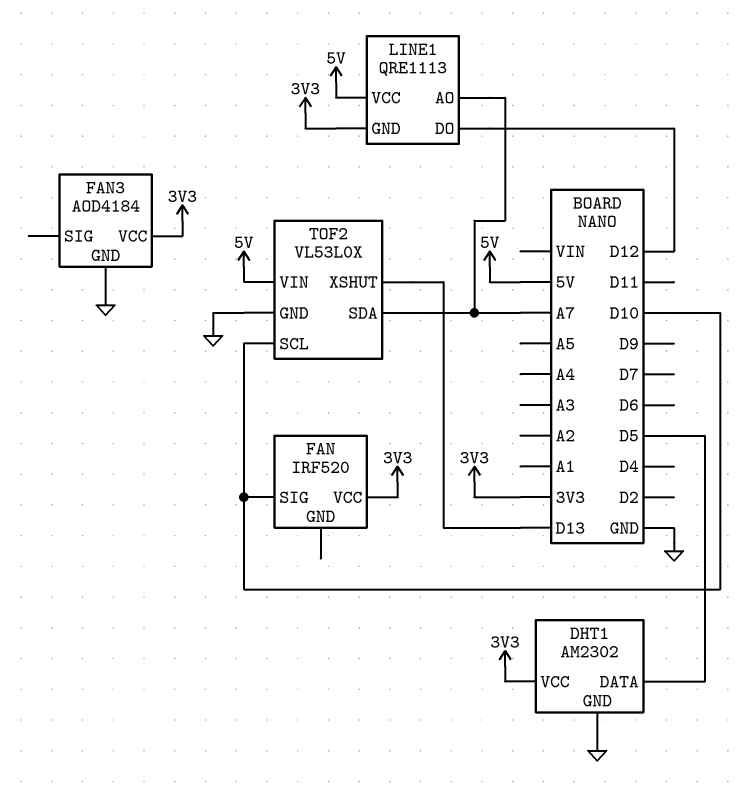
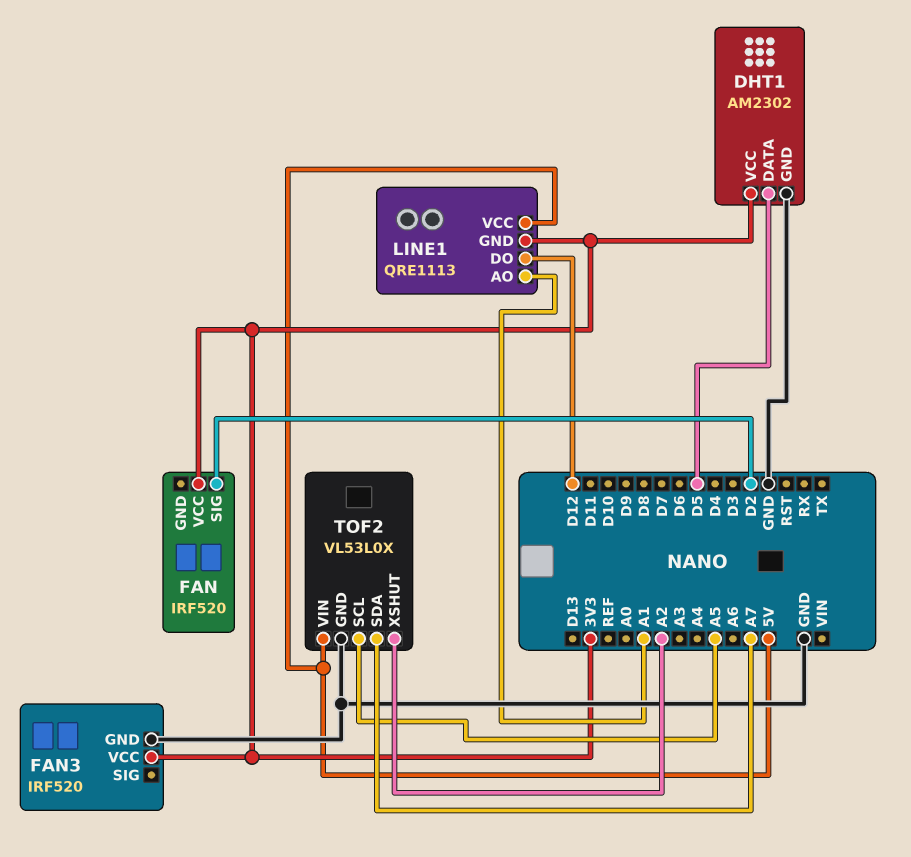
FAN pin SIG: D10 -> D2
FAN3: AOD4184 -> IRF520
LINE1 pin AO: A7 -> A1
TOF2 pin SCL: D10 -> A5
TOF2 pin XSHUT: D13 -> A2

